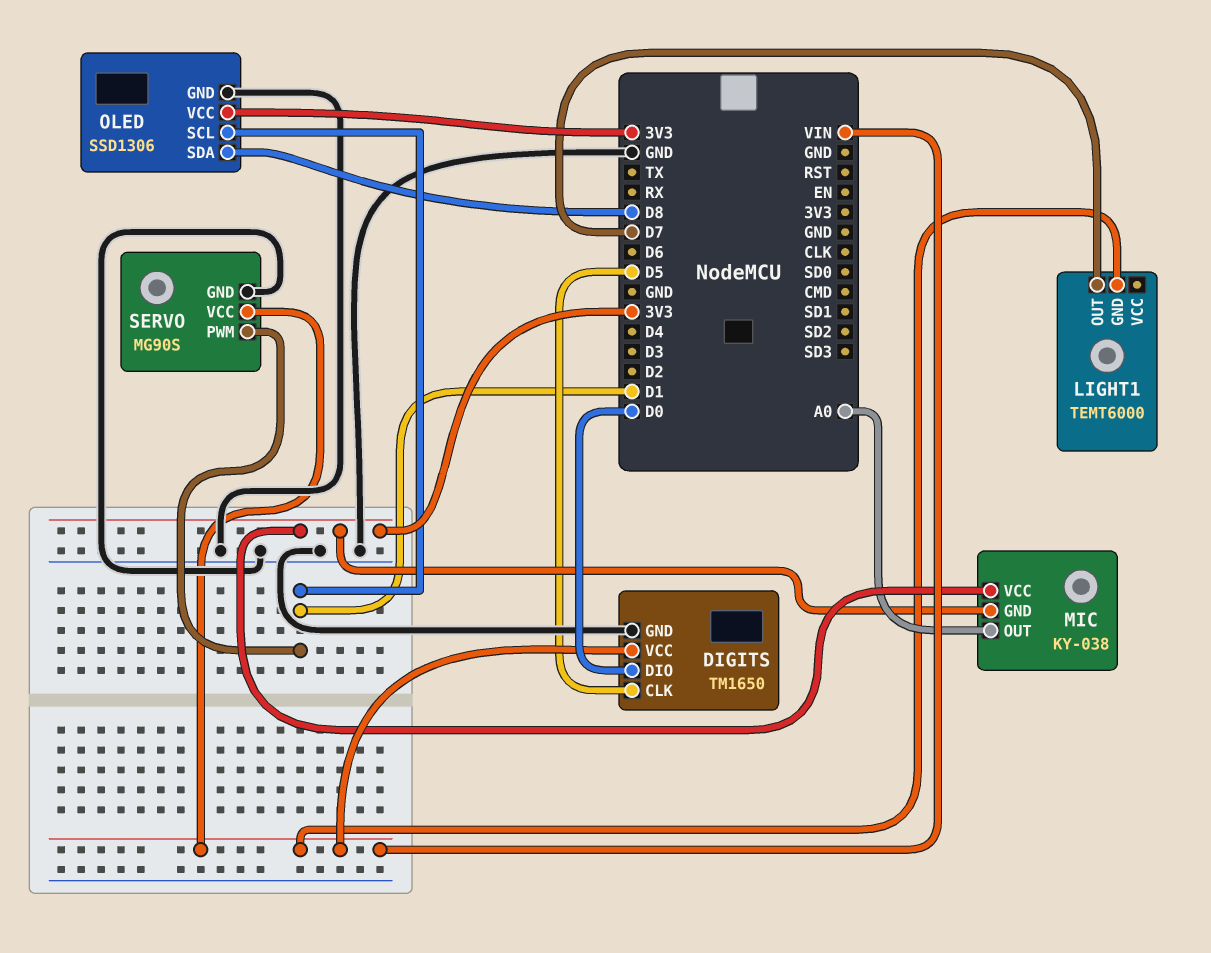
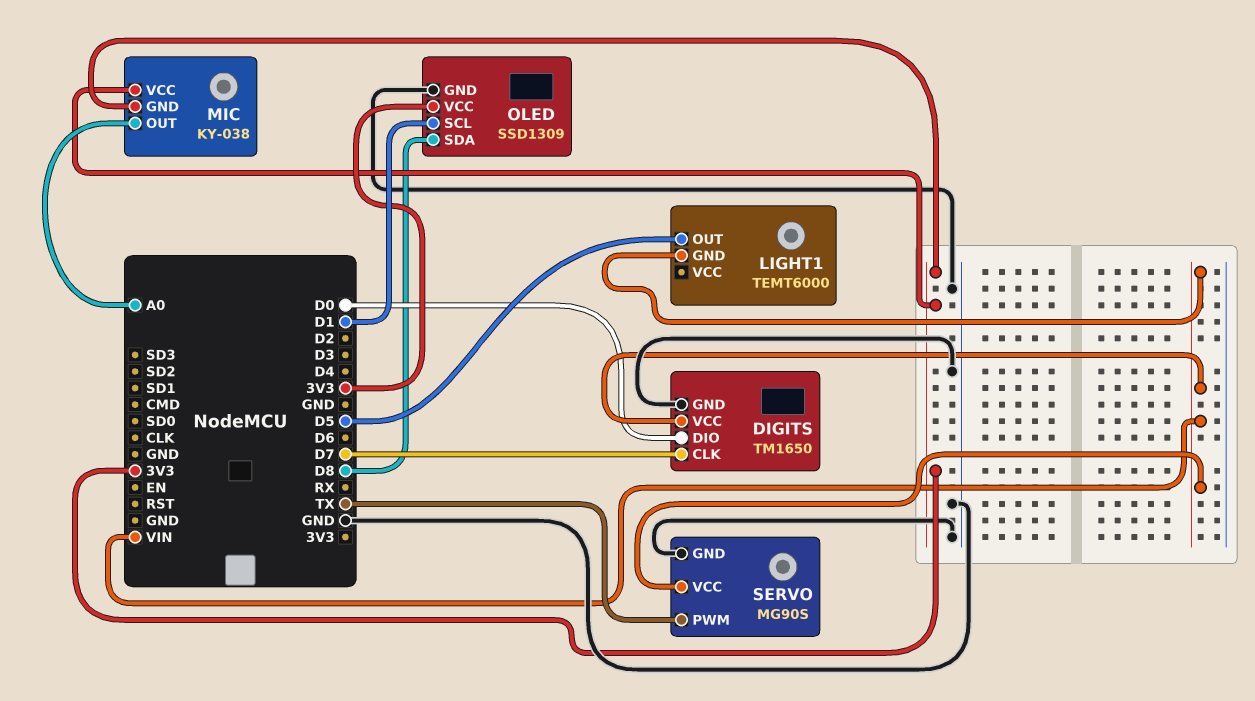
DIGITS pin CLK: D5 -> D7
LIGHT1 pin OUT: D7 -> D5
OLED: SSD1306 -> SSD1309
SERVO pin PWM: D1 -> TX

